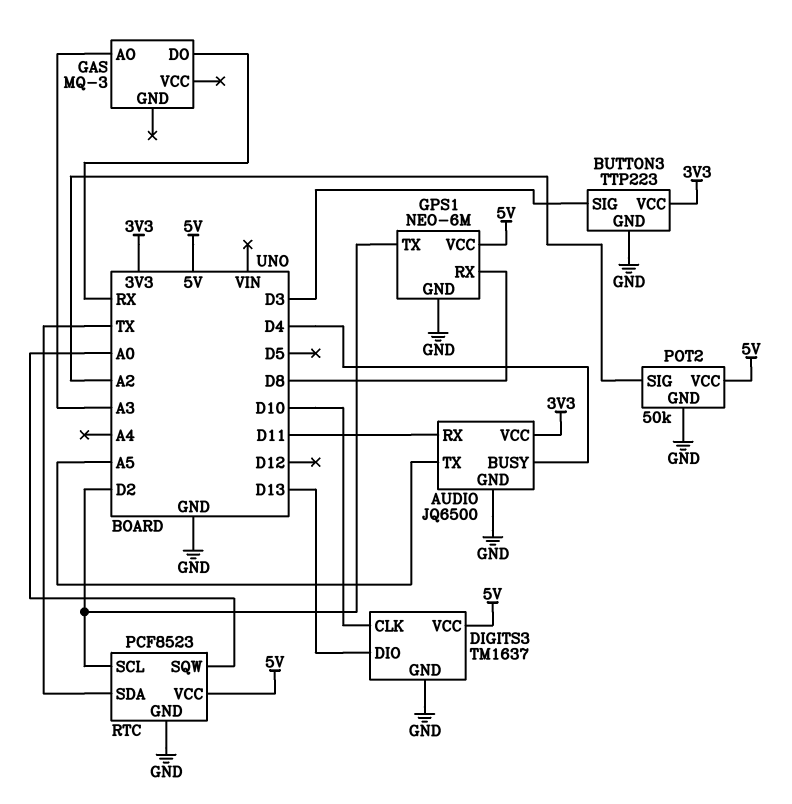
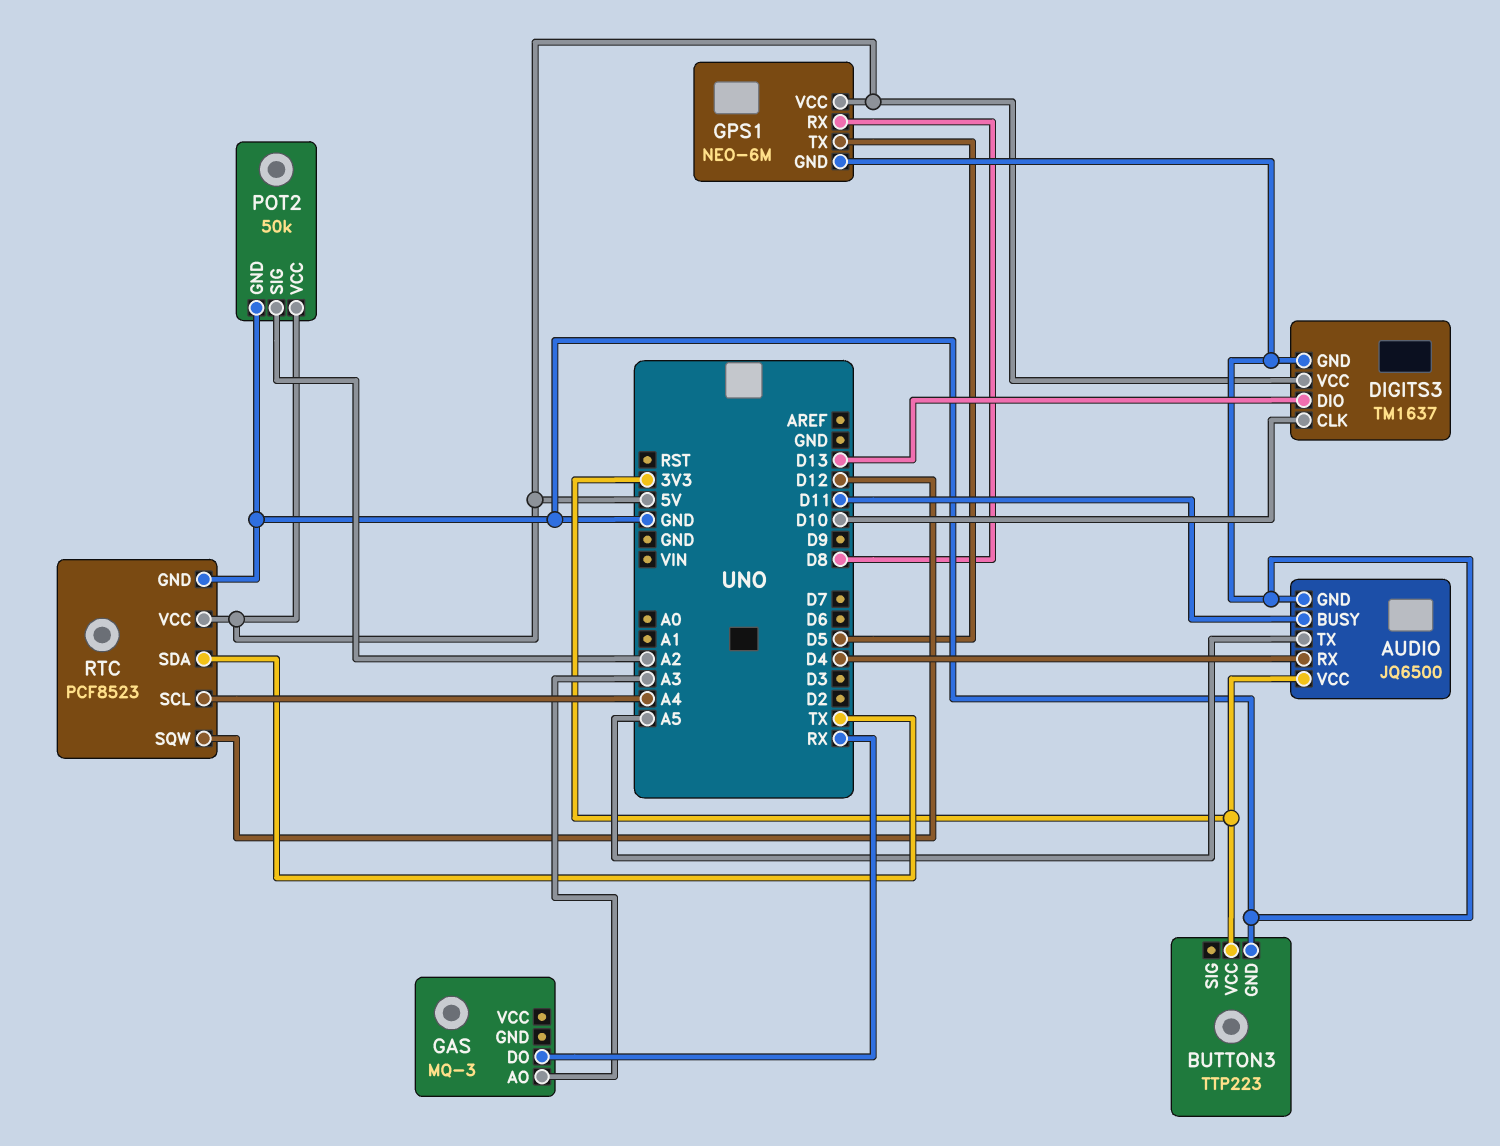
AUDIO pin BUSY: D4 -> D11
AUDIO pin RX: D11 -> D4
BUTTON3 pin SIG: D3 -> none
GPS1 pin TX: D2 -> D5
RTC pin SCL: D2 -> A4
RTC pin SQW: A0 -> D12

